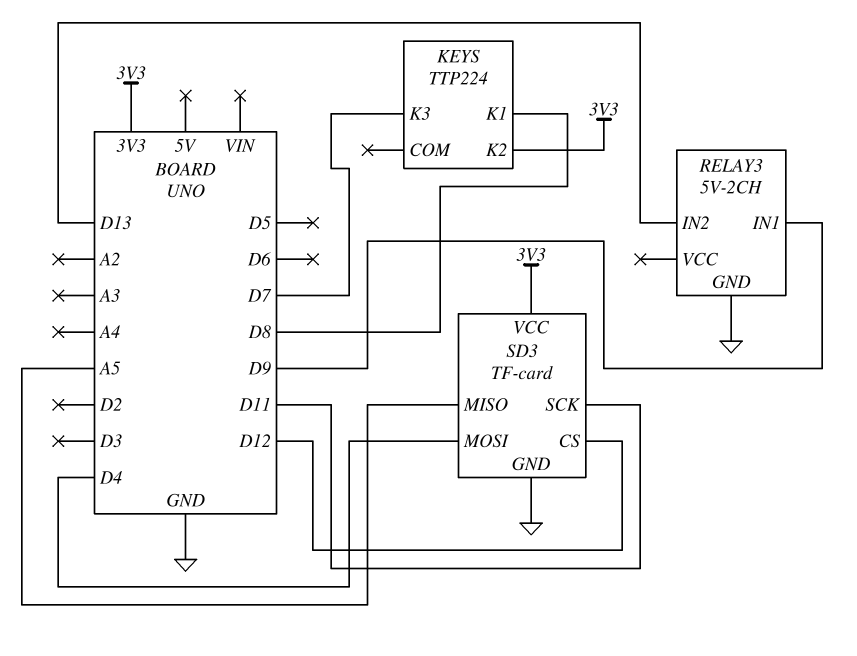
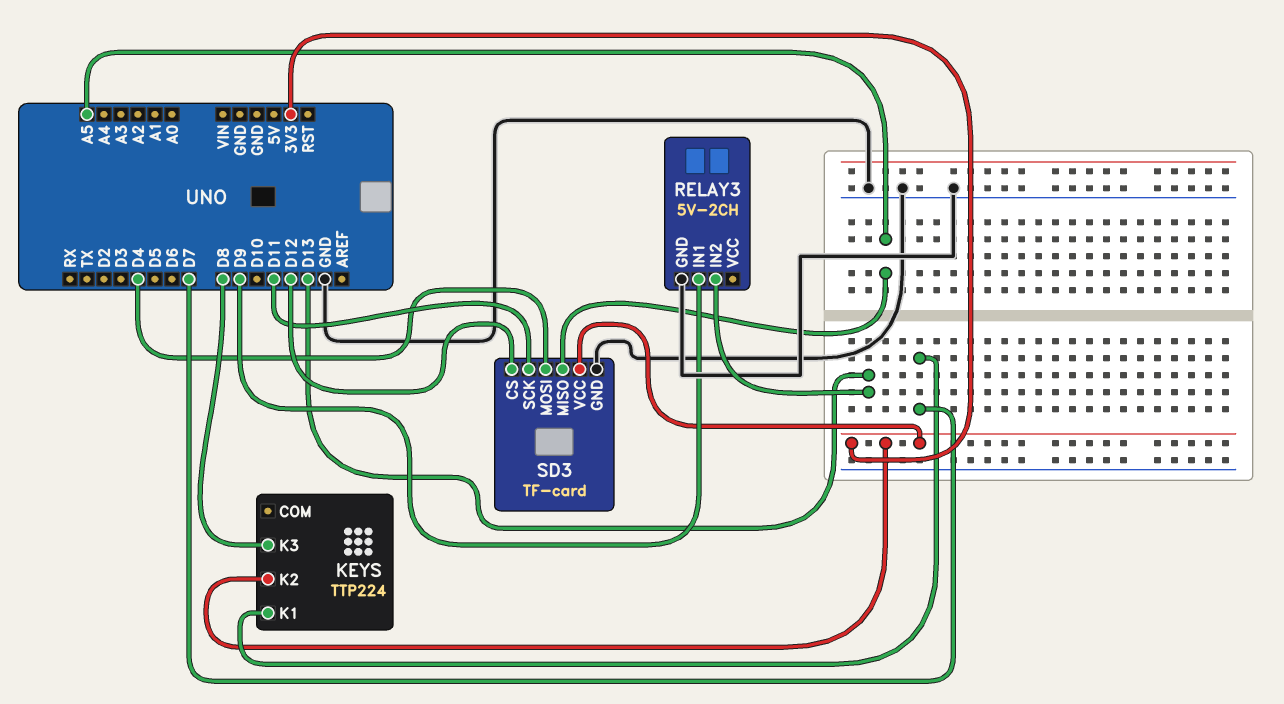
KEYS pin K1: D8 -> D7
KEYS pin K3: D7 -> D8

